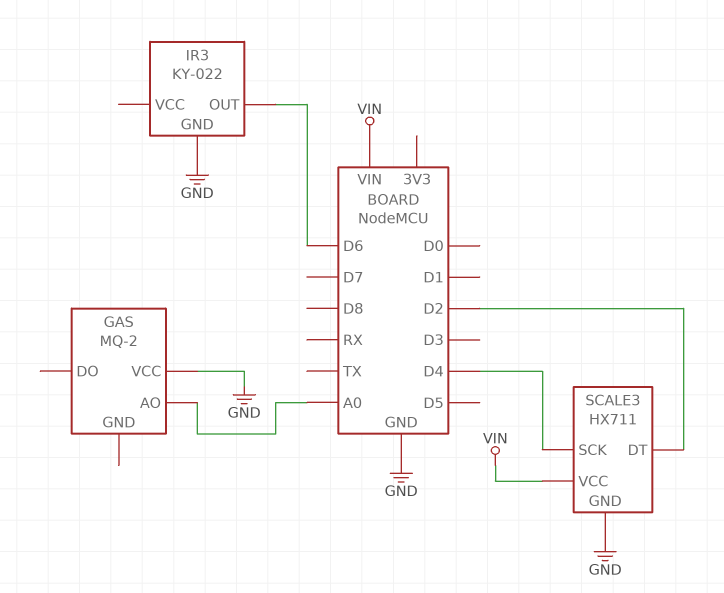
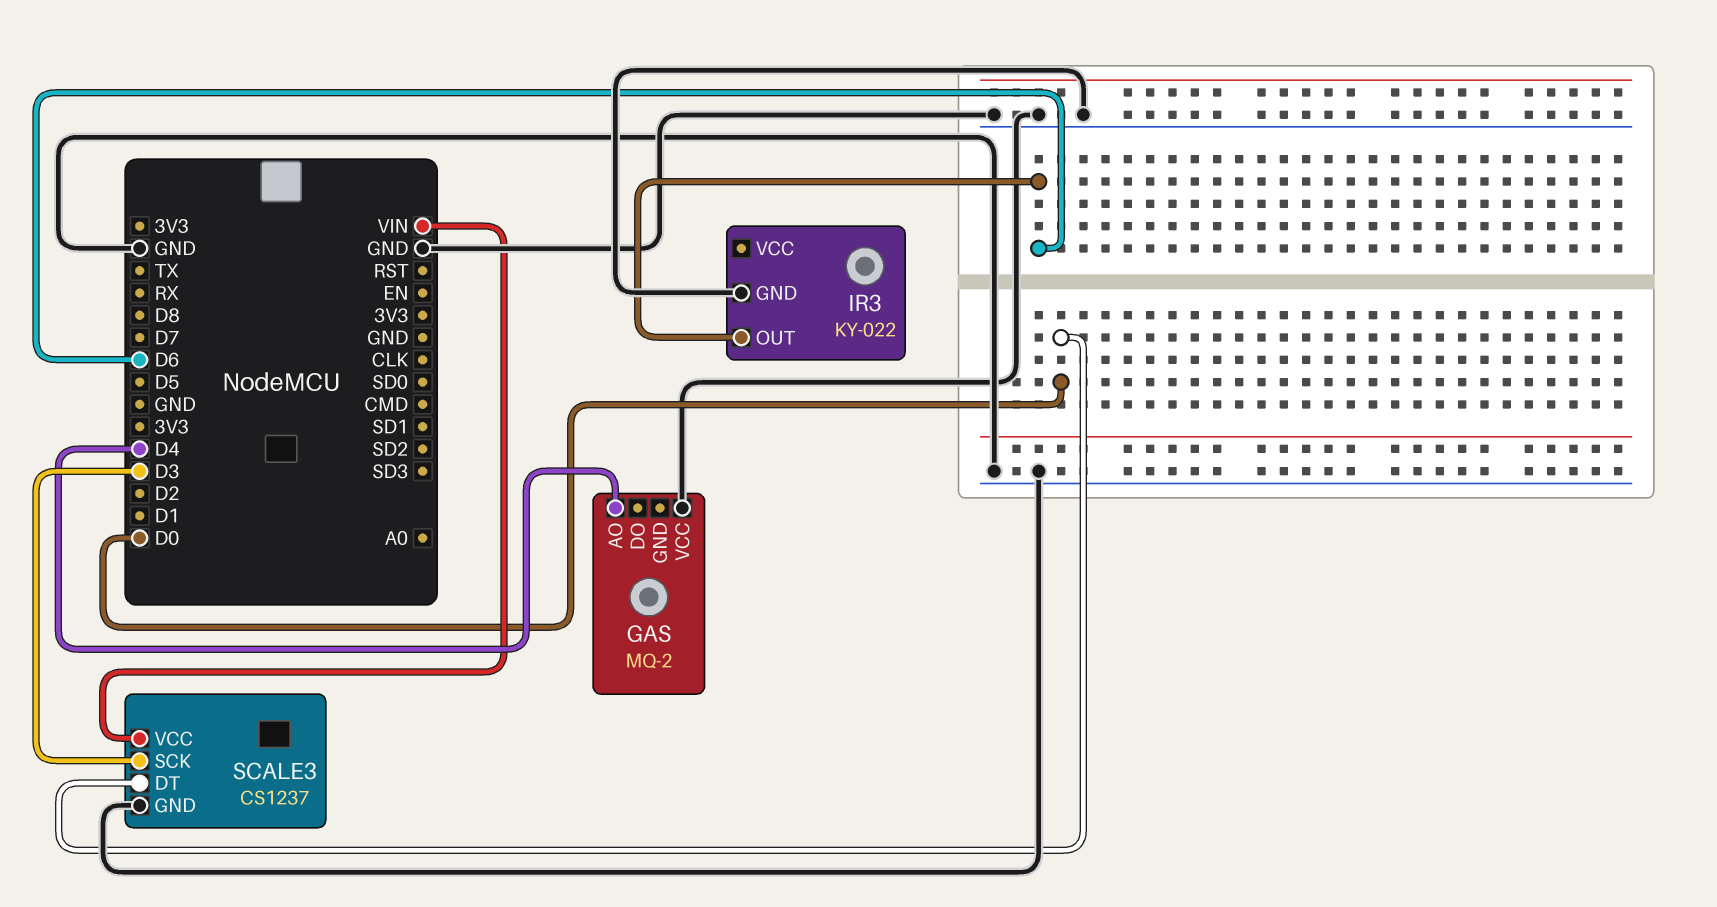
GAS pin AO: A0 -> D4
SCALE3: HX711 -> CS1237
SCALE3 pin DT: D2 -> D0
SCALE3 pin SCK: D4 -> D3

